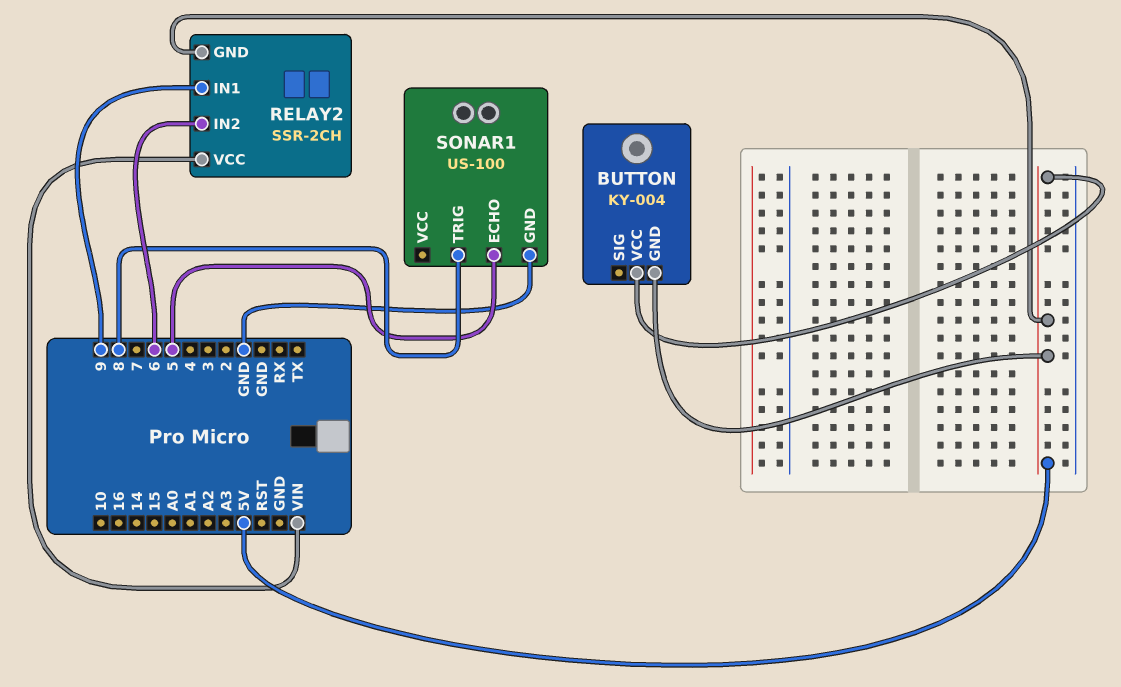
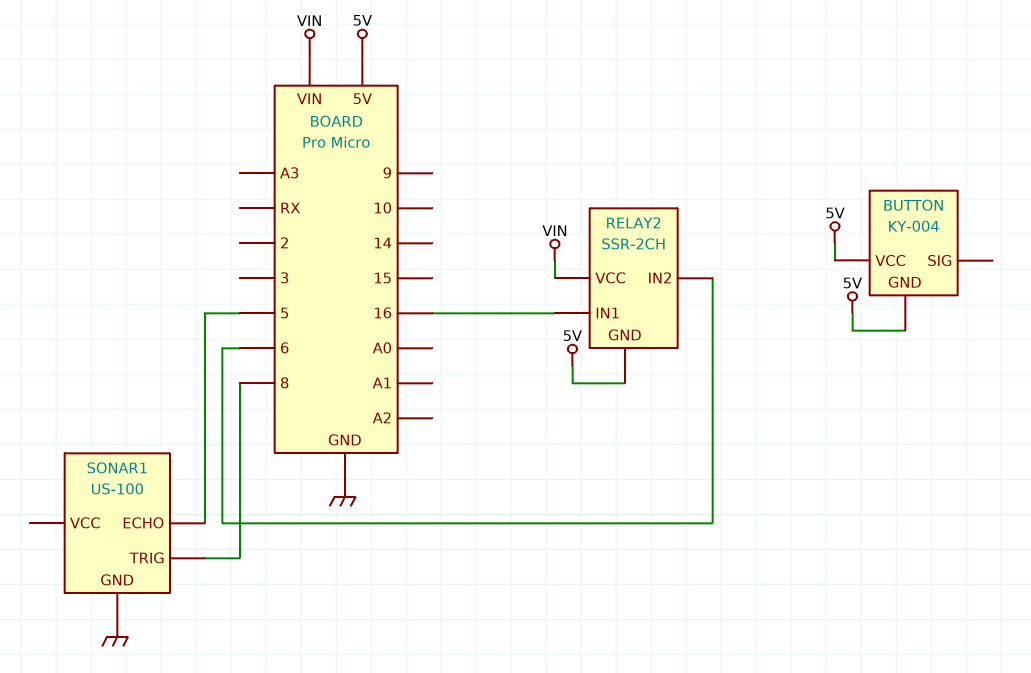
RELAY2 pin IN1: 9 -> 16

